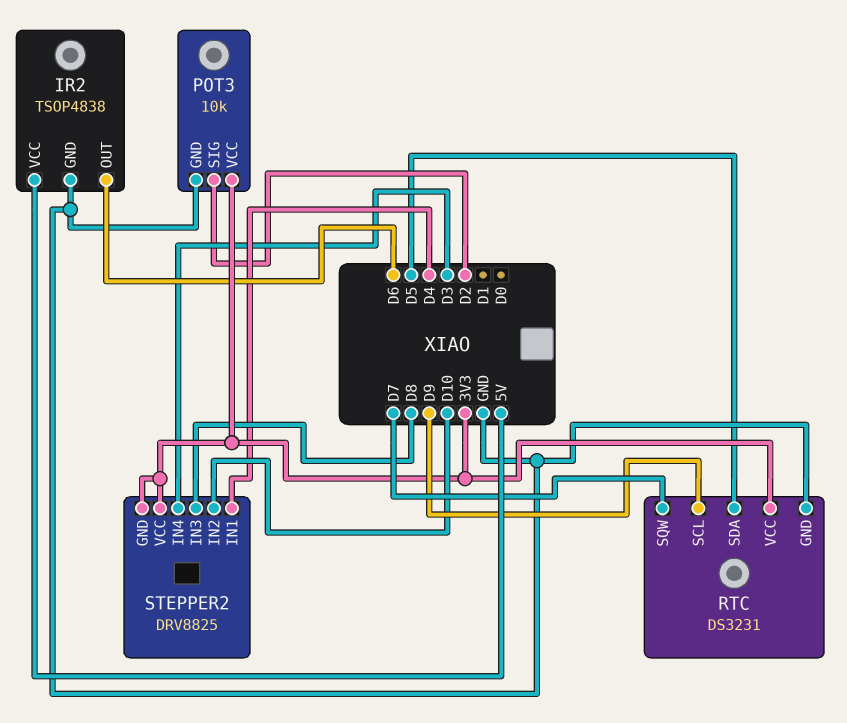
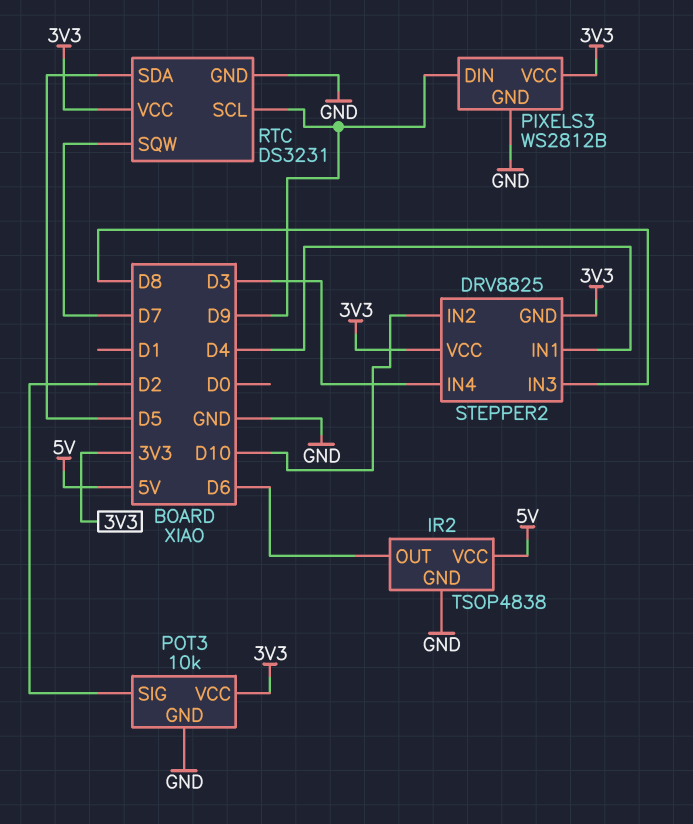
PIXELS3: none -> WS2812B
PIXELS3 pin DIN: none -> D9
PIXELS3 pin GND: none -> GND
PIXELS3 pin VCC: none -> 3V3

